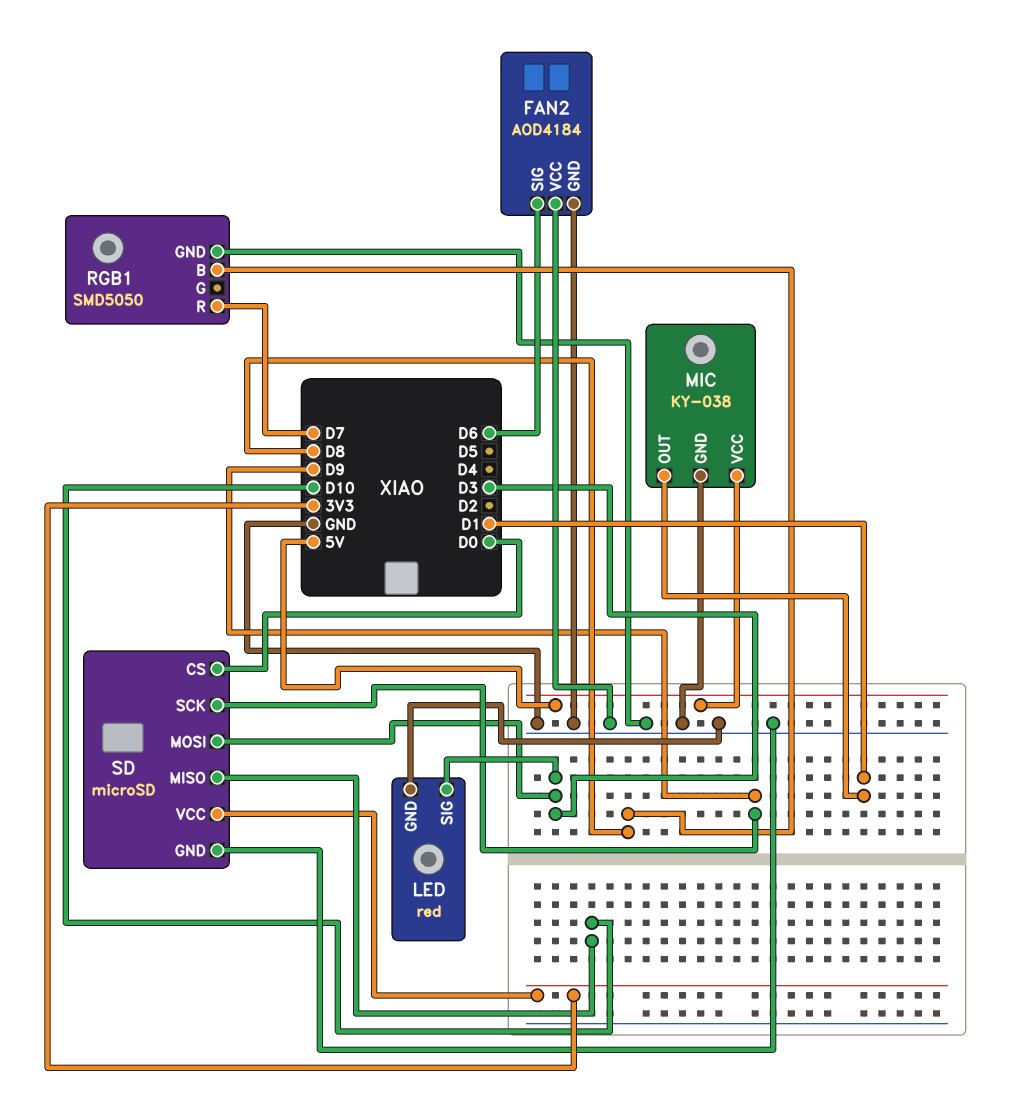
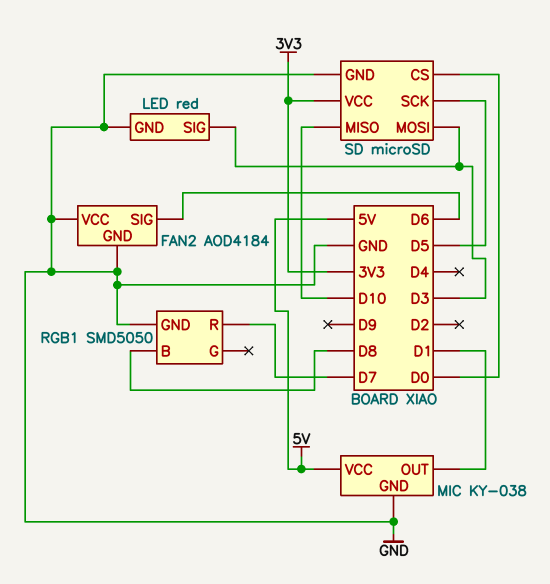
SD pin SCK: D9 -> D5

